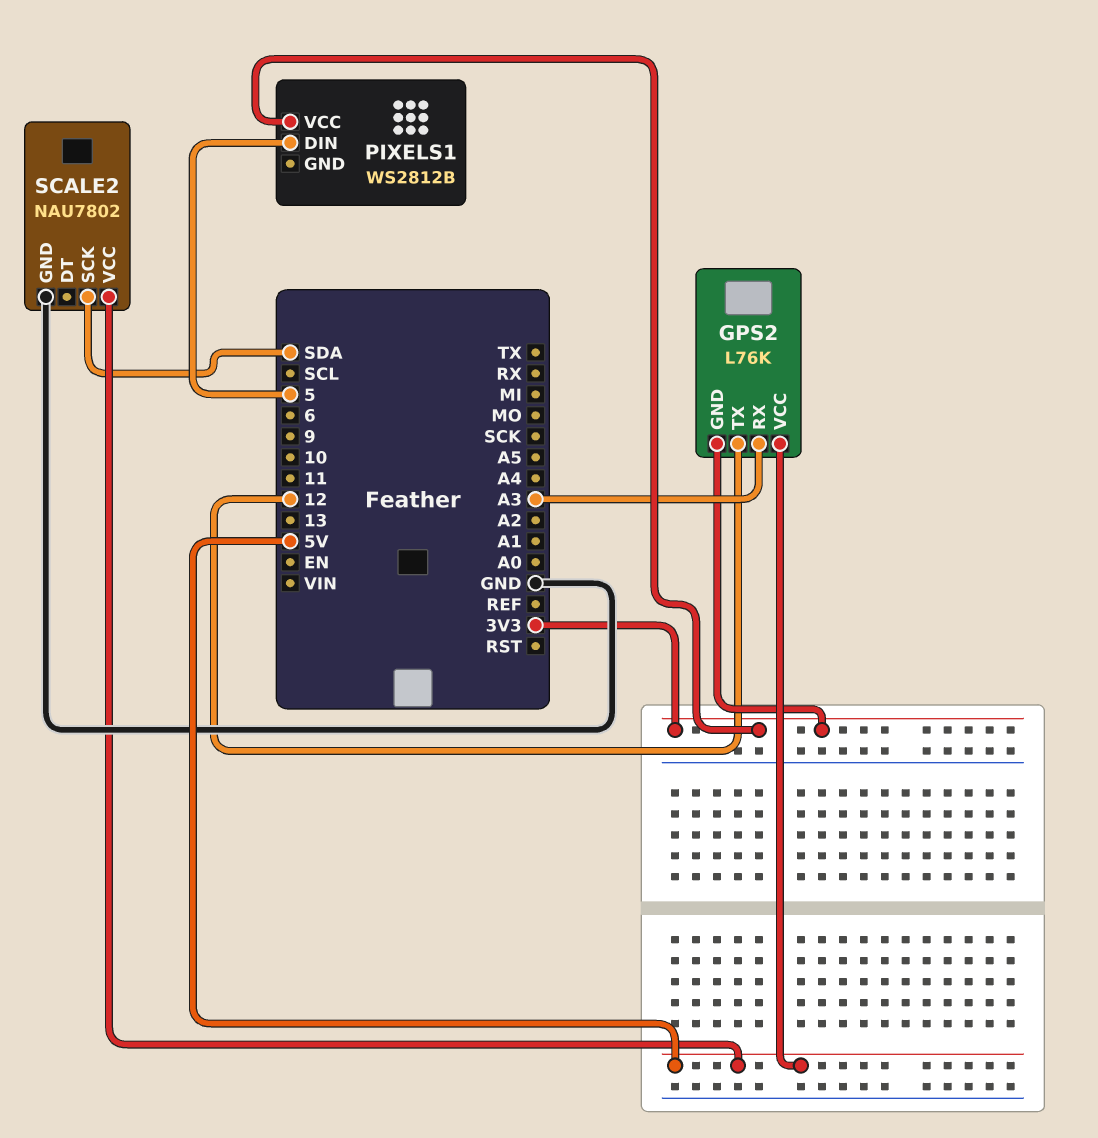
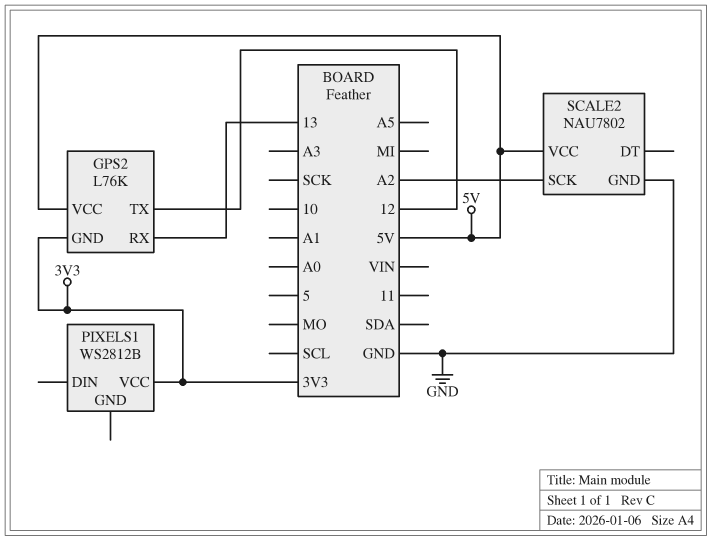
GPS2 pin RX: A3 -> 13
PIXELS1 pin DIN: 5 -> none
SCALE2 pin SCK: SDA -> A2

